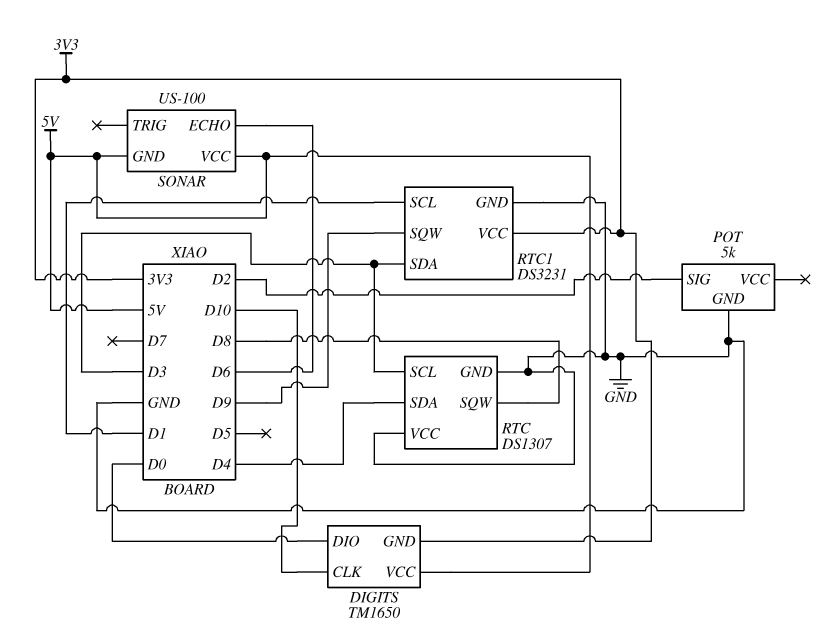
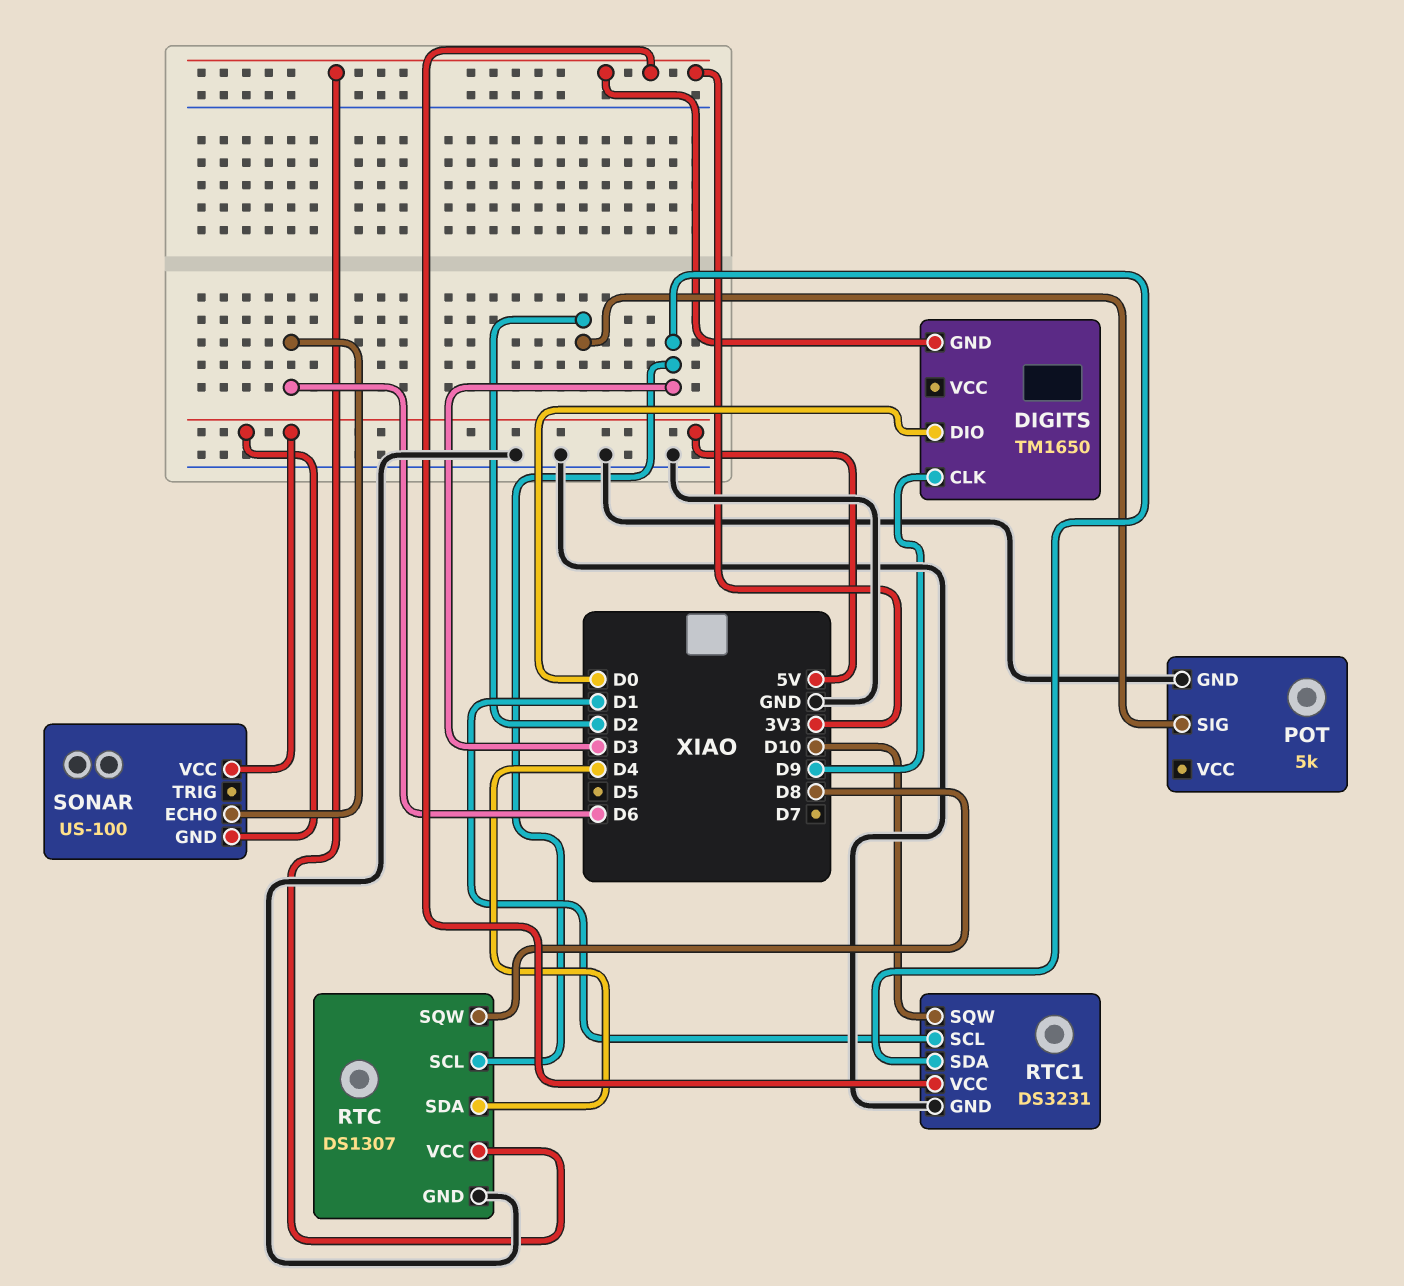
DIGITS pin CLK: D10 -> D9
DIGITS pin VCC: 5V -> none
RTC pin VCC: GND -> 3V3
RTC1 pin SQW: D9 -> D10

